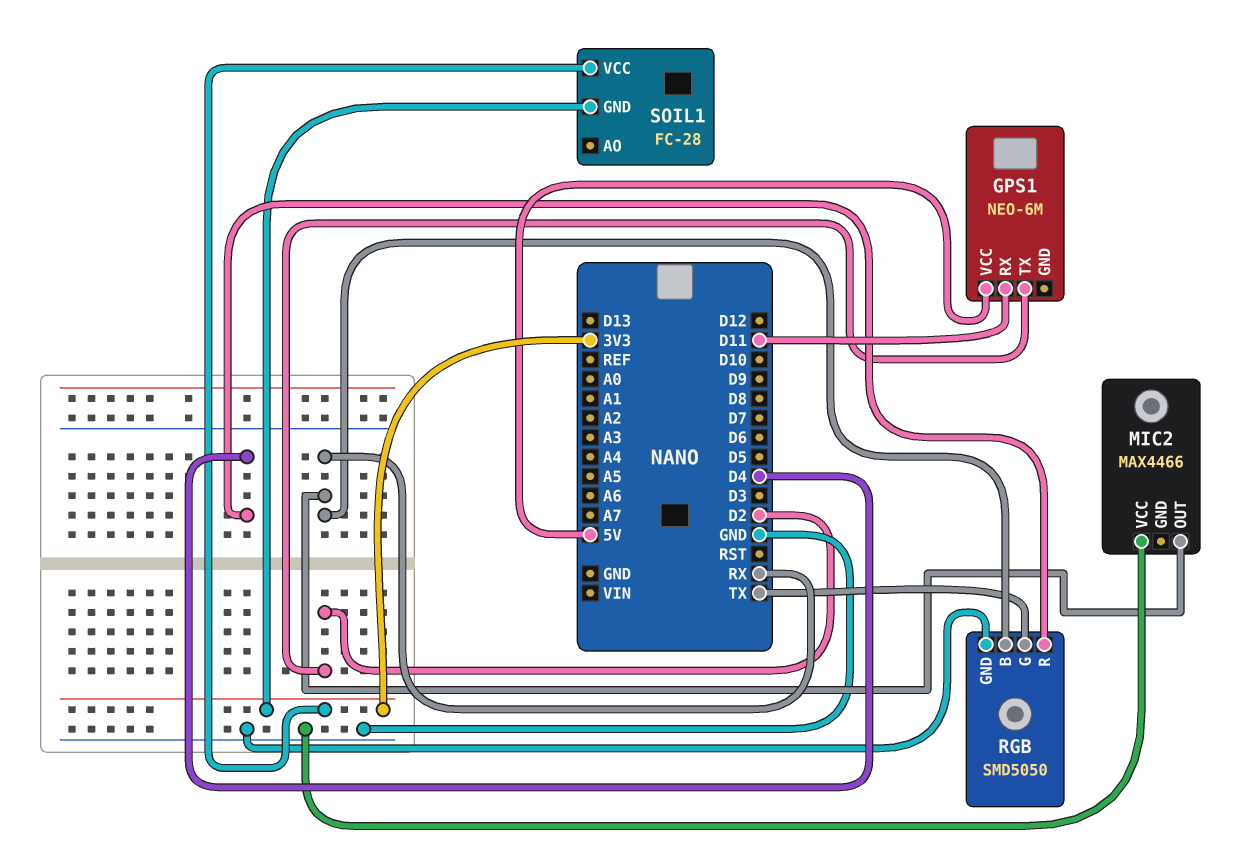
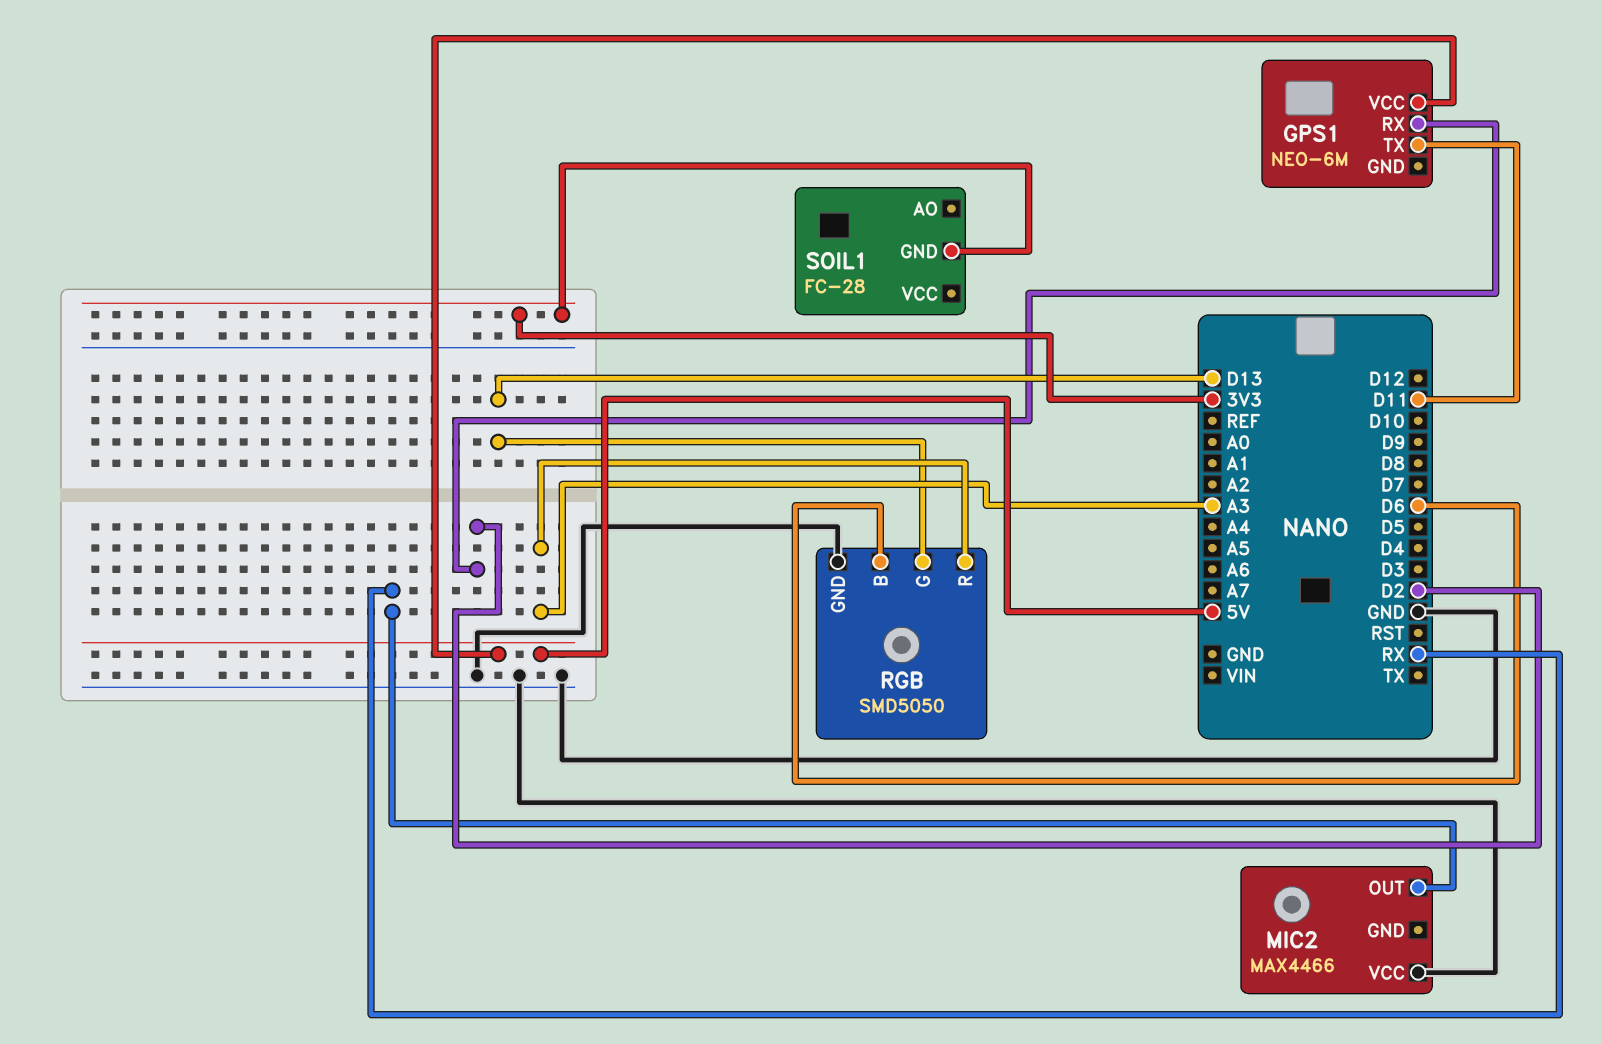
GPS1 pin RX: D11 -> D2
GPS1 pin TX: D2 -> D11
RGB pin B: RX -> D6
RGB pin G: TX -> D13
RGB pin R: D4 -> A3
SOIL1 pin VCC: 3V3 -> none

